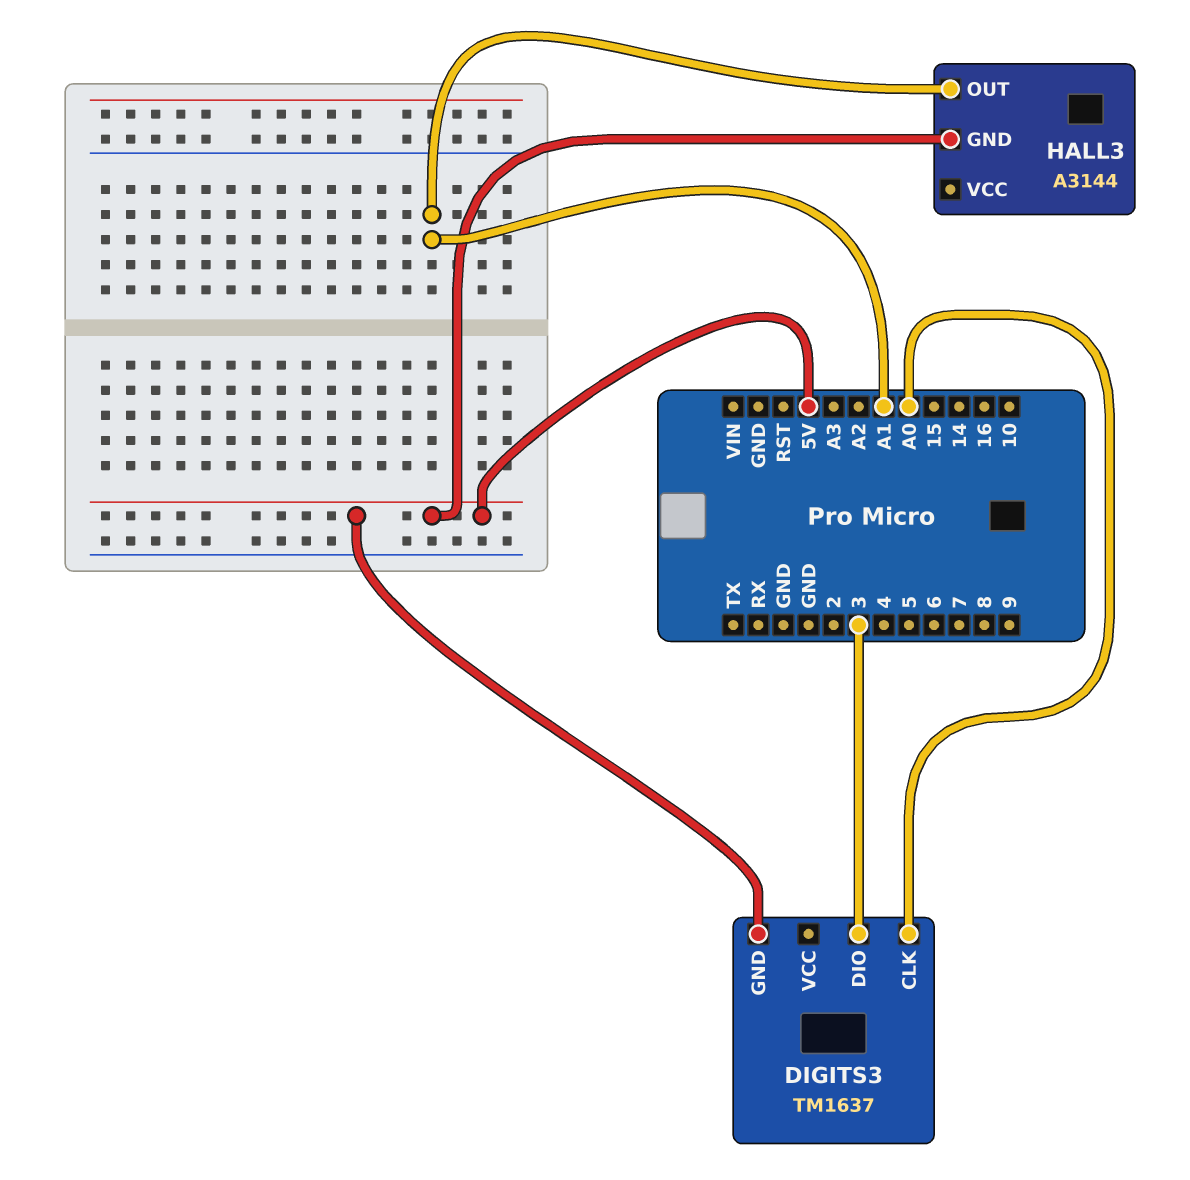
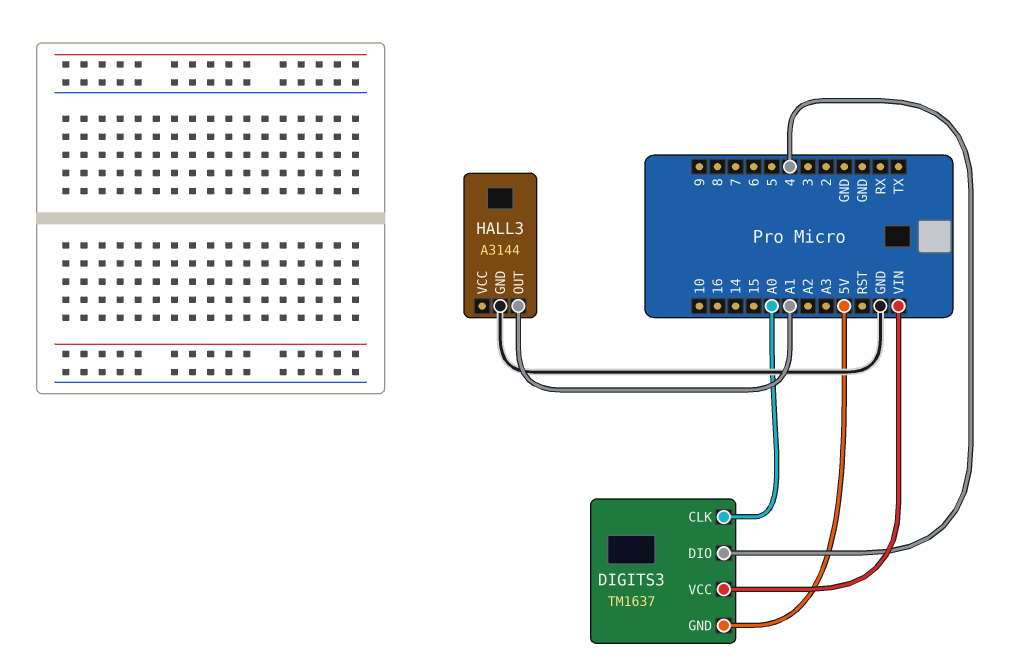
DIGITS3 pin DIO: 3 -> 4
DIGITS3 pin VCC: none -> VIN
HALL3 pin GND: 5V -> GND

